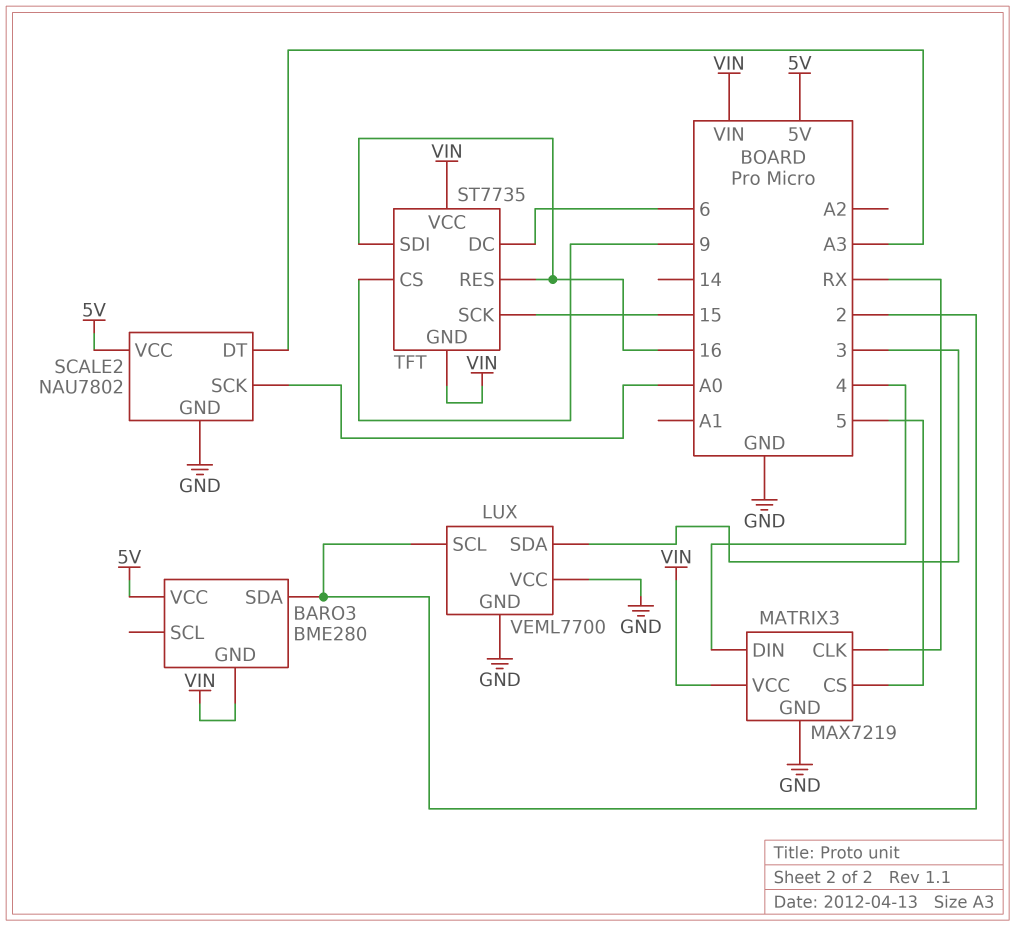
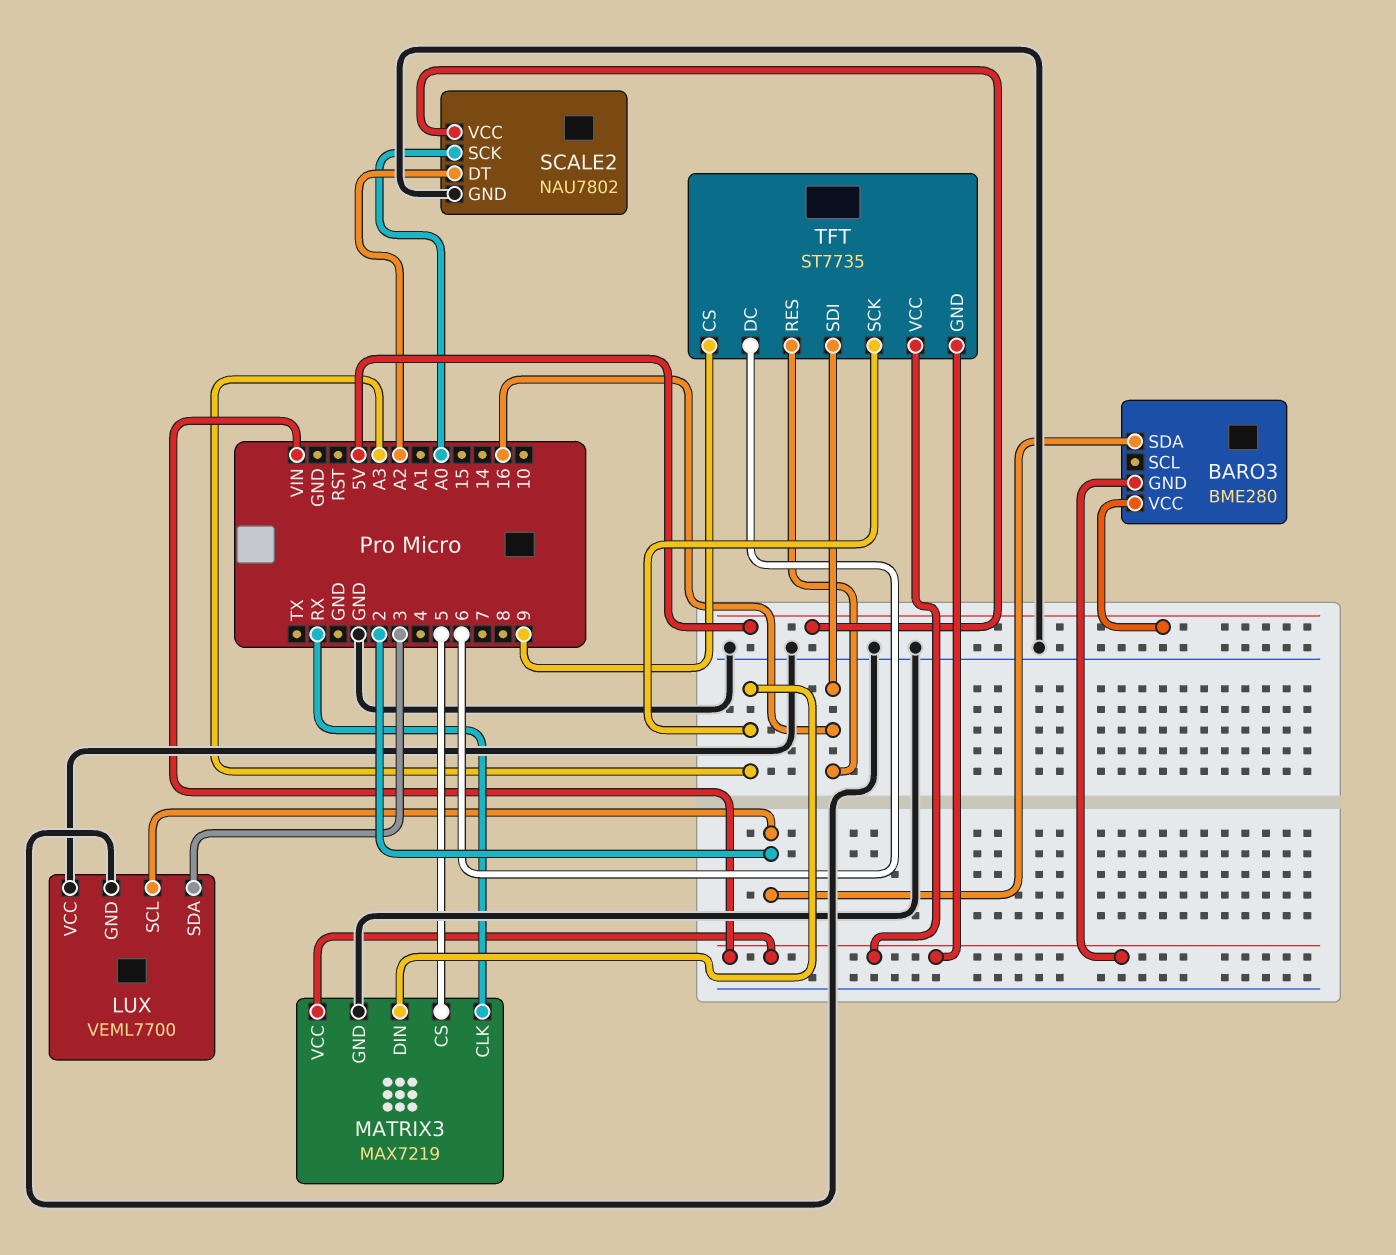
MATRIX3 pin DIN: 4 -> A3
SCALE2 pin DT: A3 -> A2
TFT pin SCK: 15 -> A3

